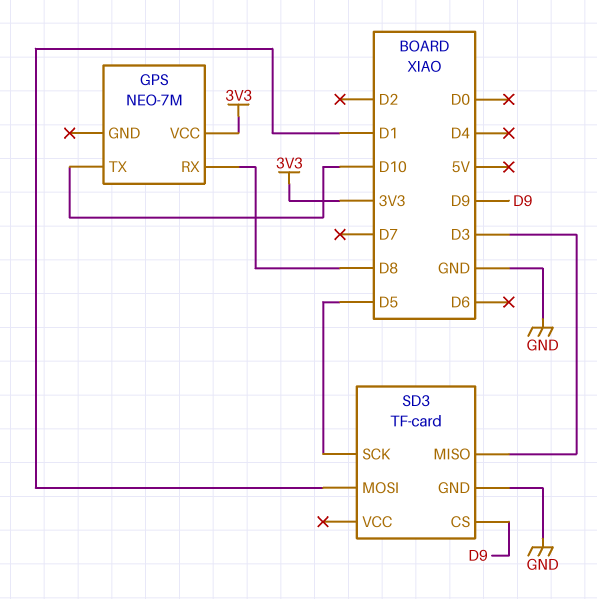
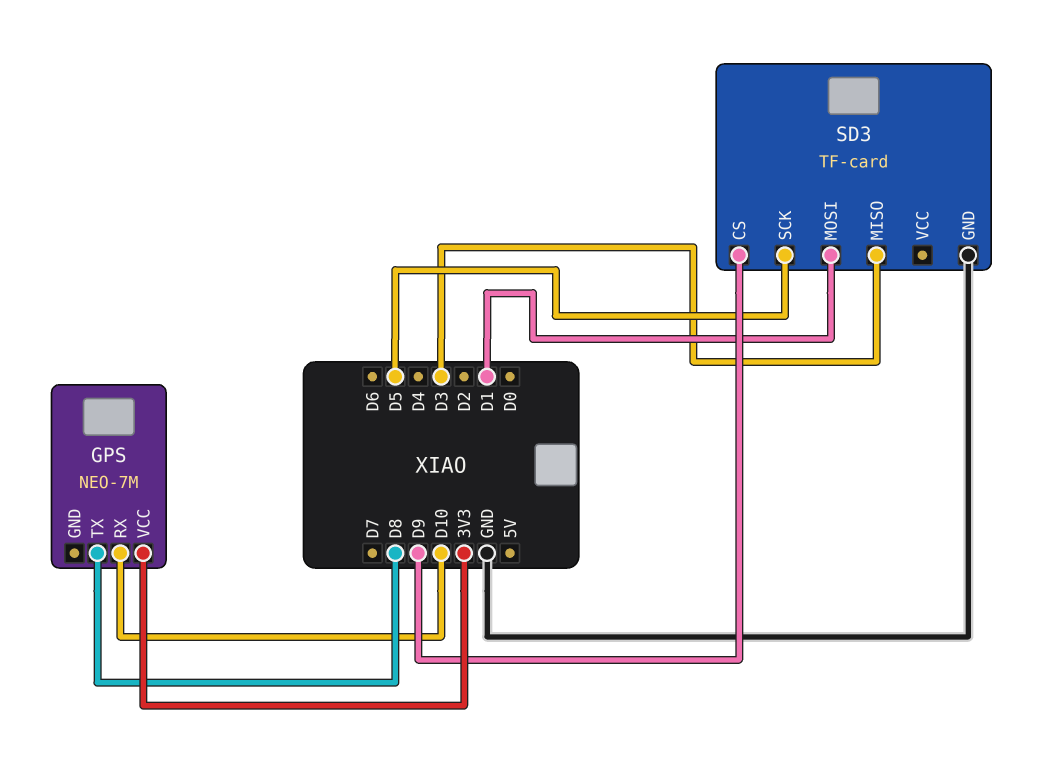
GPS pin RX: D8 -> D10
GPS pin TX: D10 -> D8

